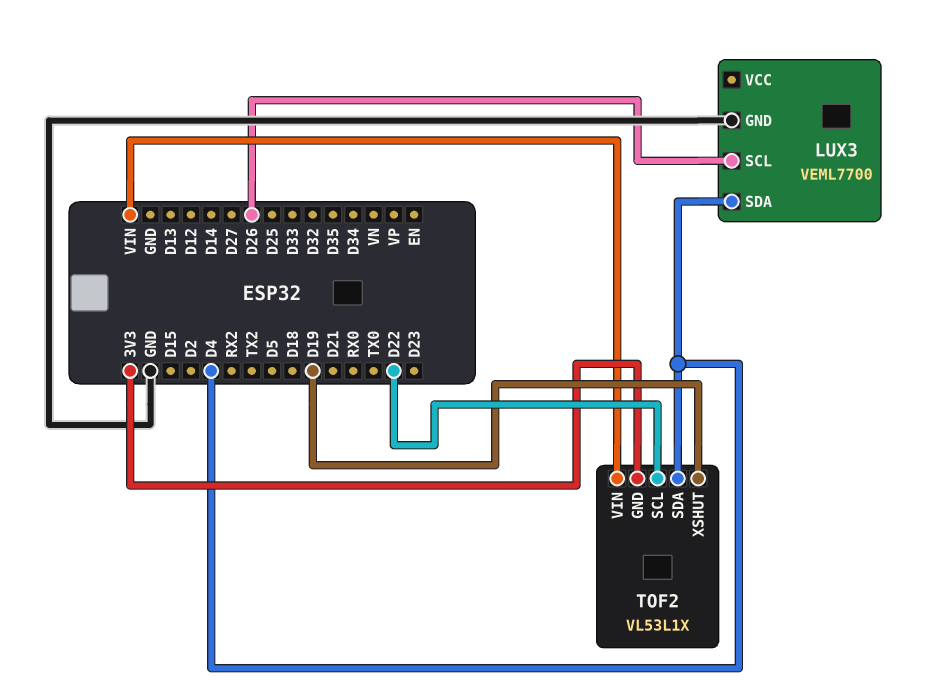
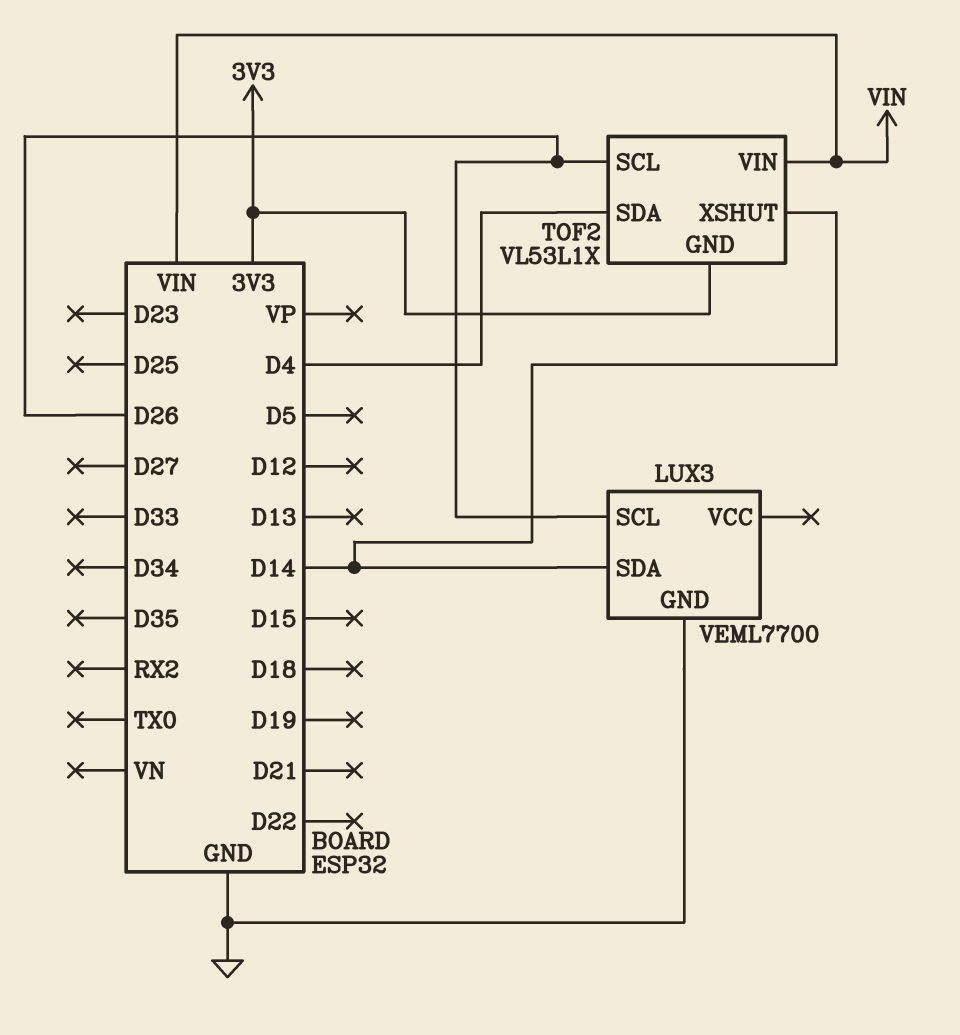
LUX3 pin SDA: D4 -> D14
TOF2 pin SCL: D22 -> D26
TOF2 pin XSHUT: D19 -> D14

